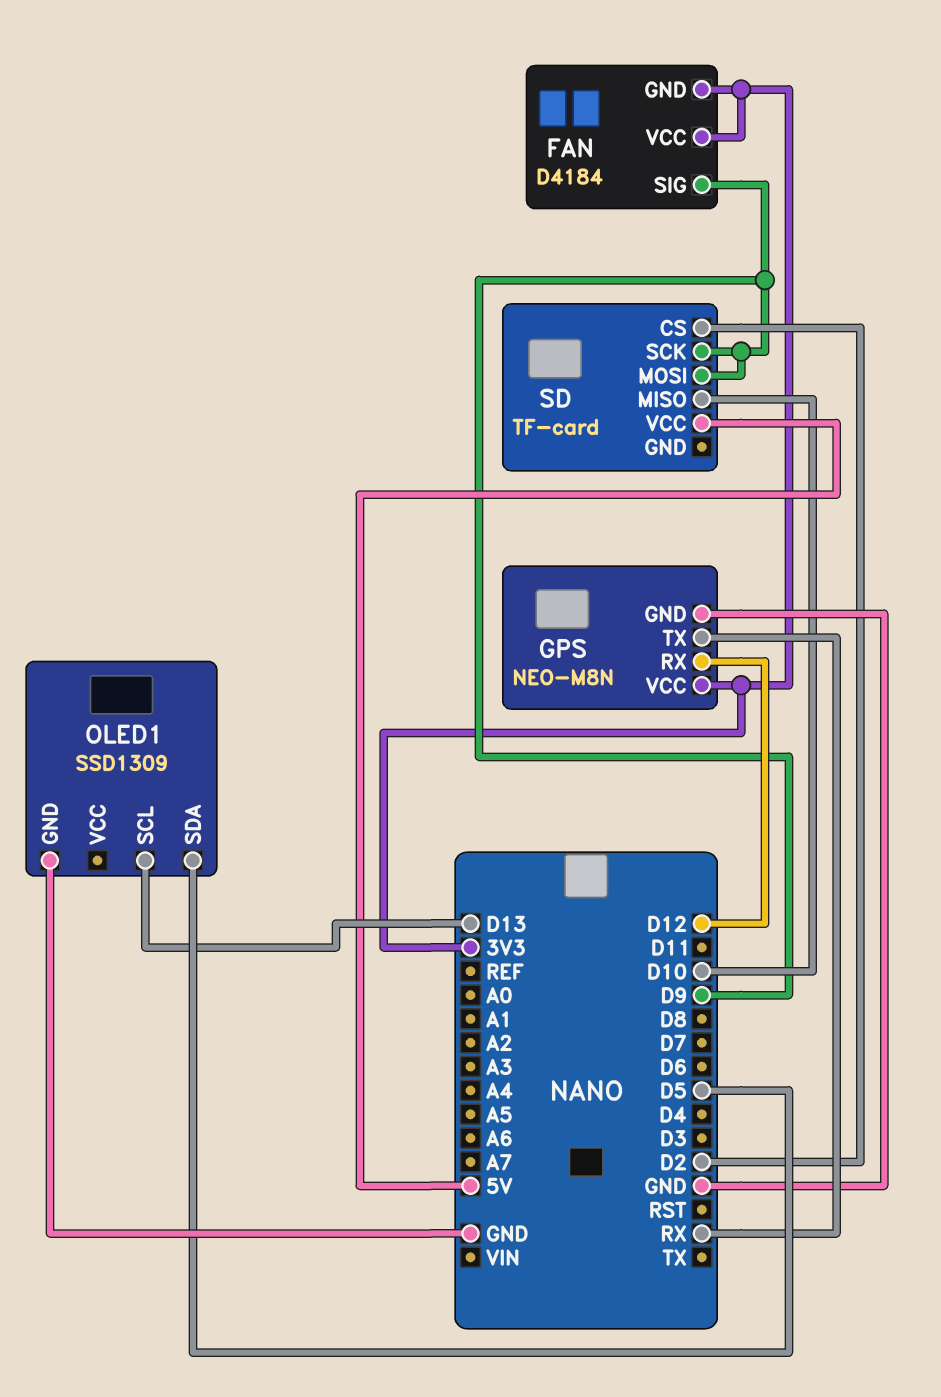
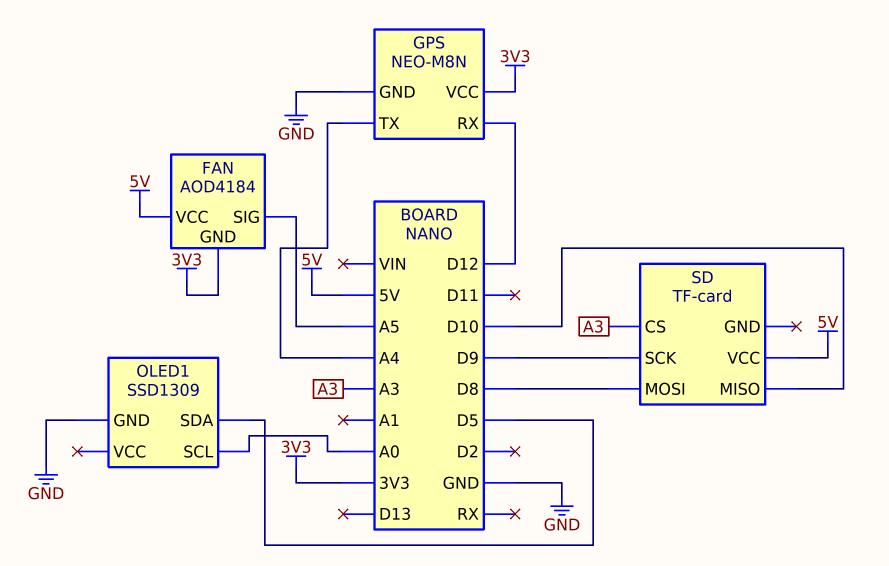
FAN: D4184 -> AOD4184
FAN pin SIG: D9 -> A5
FAN pin VCC: 3V3 -> 5V
GPS pin TX: RX -> A4
OLED1 pin SCL: D13 -> A0
SD pin CS: D2 -> A3
SD pin MOSI: D9 -> D8

